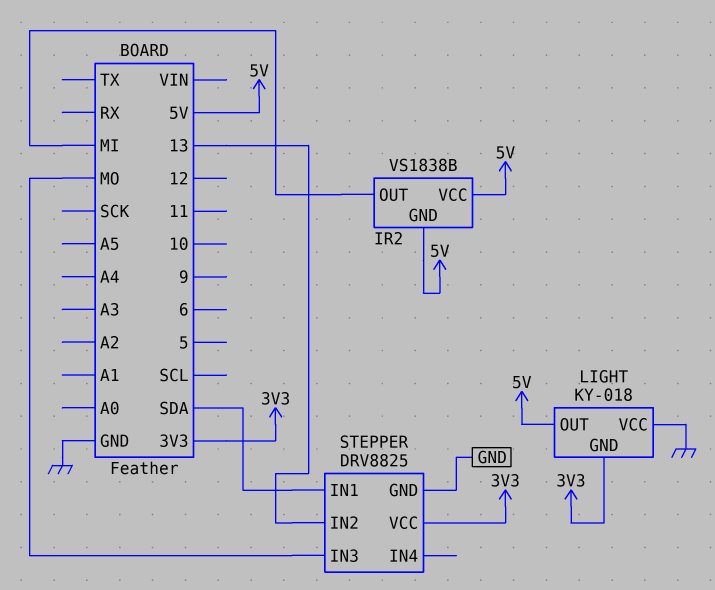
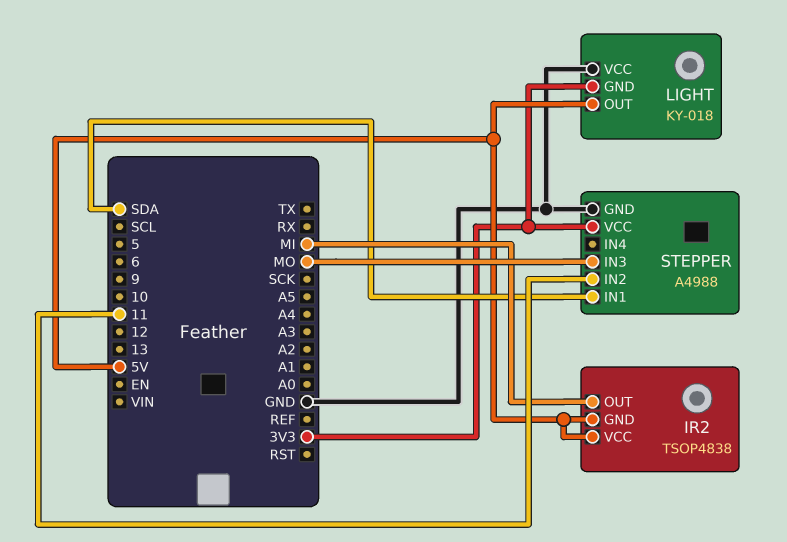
IR2: VS1838B -> TSOP4838
STEPPER: DRV8825 -> A4988
STEPPER pin IN2: 13 -> 11

